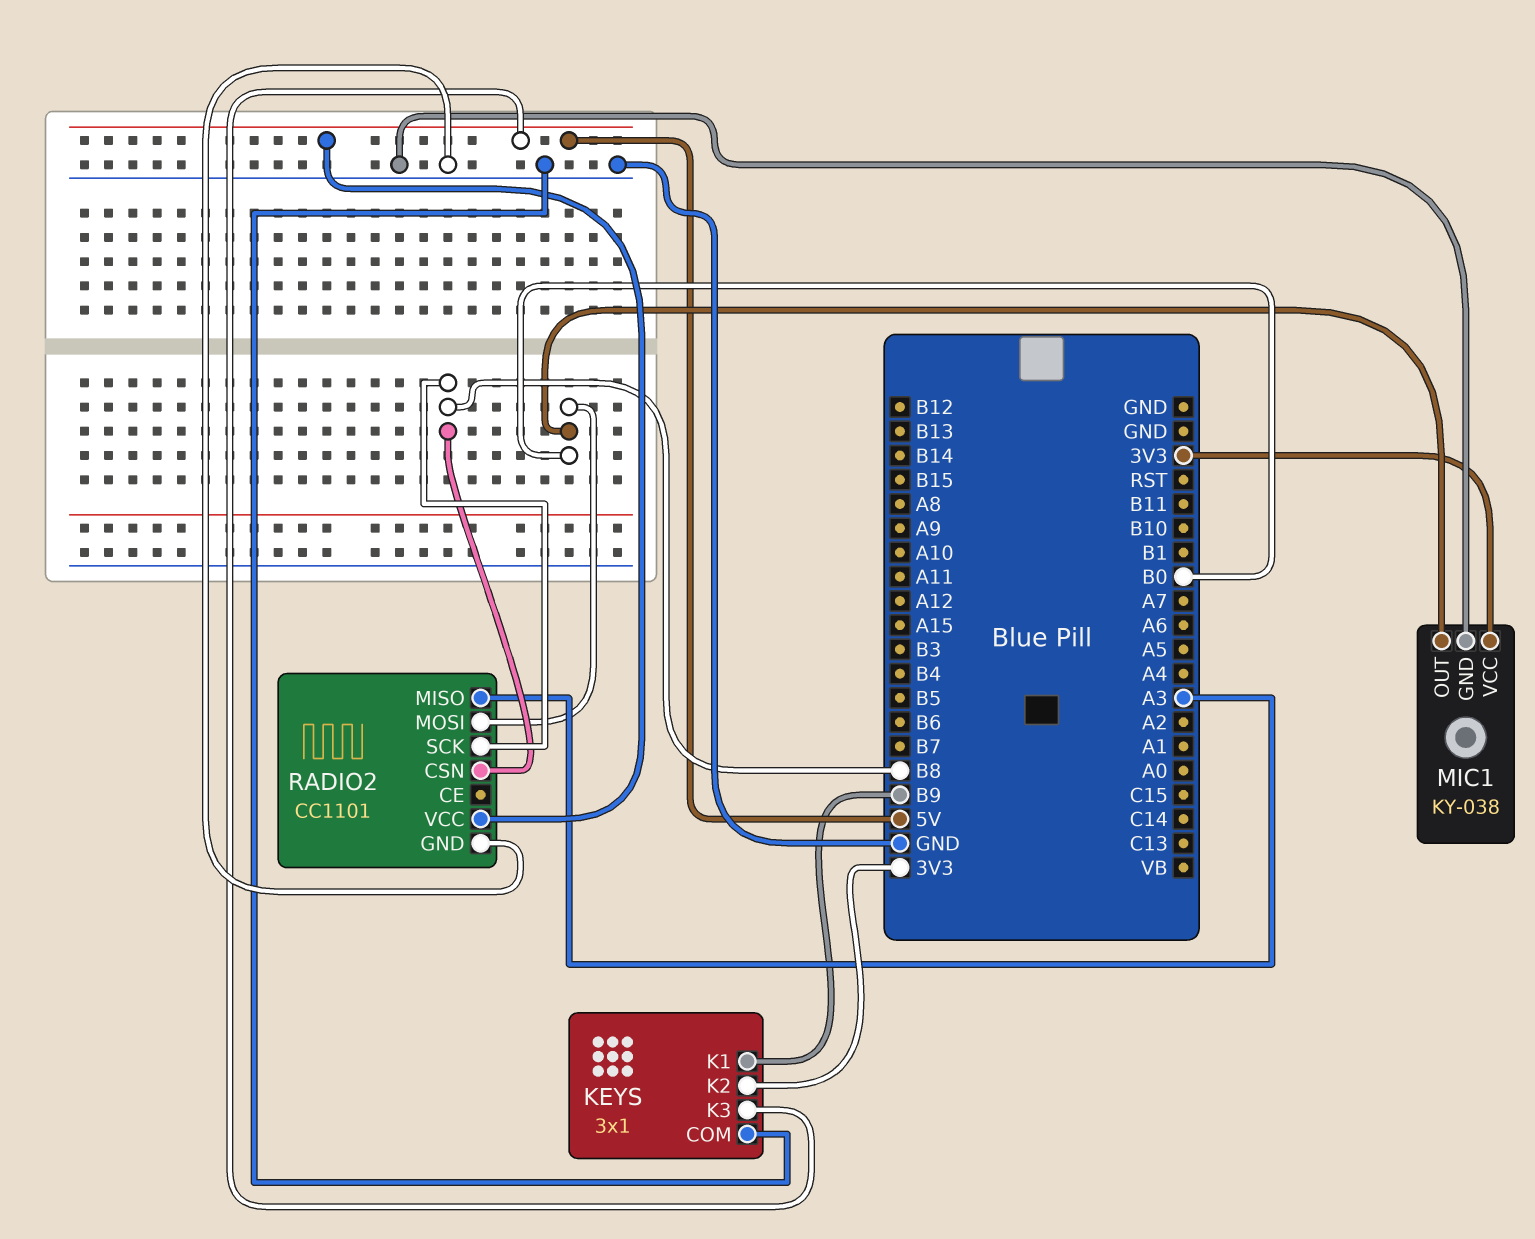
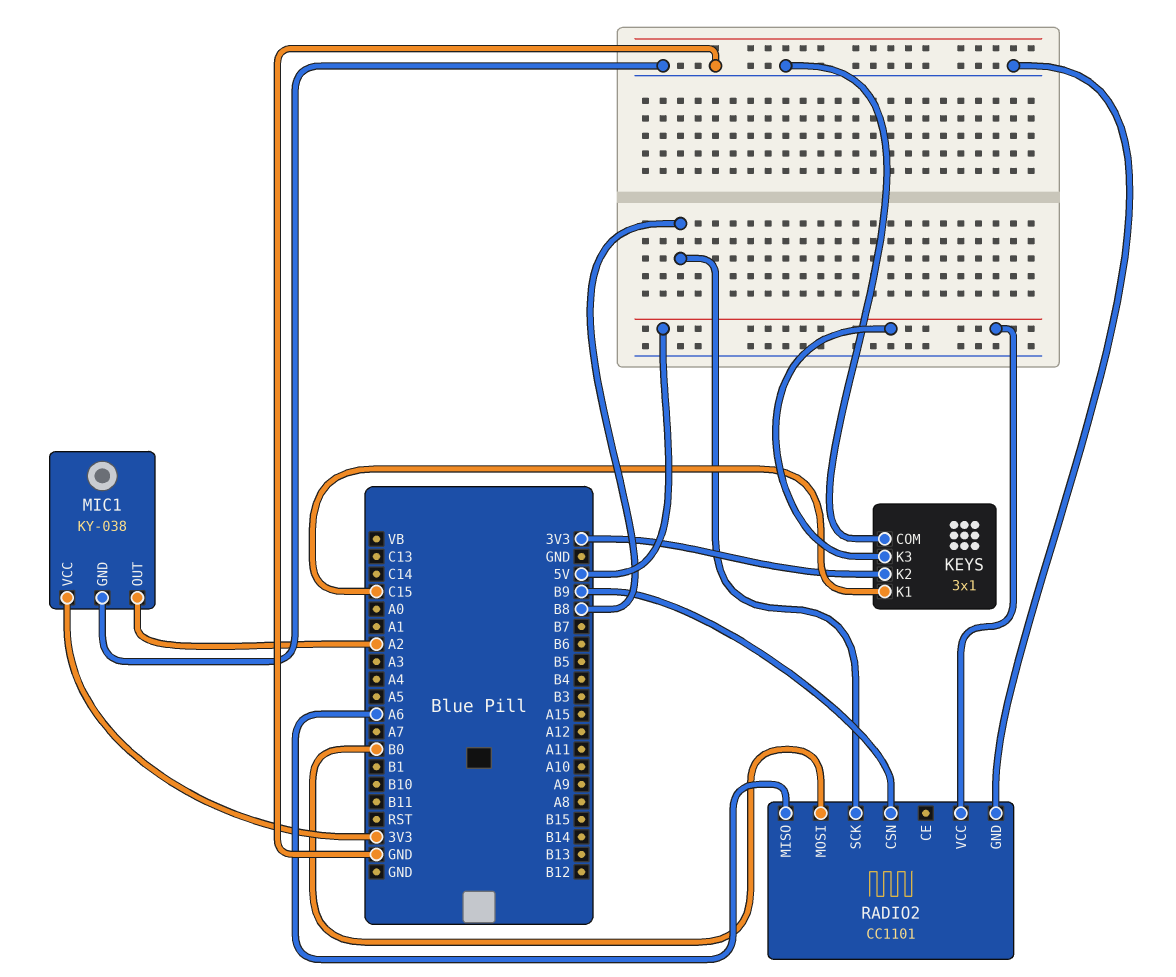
KEYS pin K1: B9 -> C15
MIC1 pin OUT: B0 -> A2
RADIO2 pin CSN: B8 -> B9
RADIO2 pin MISO: A3 -> A6

